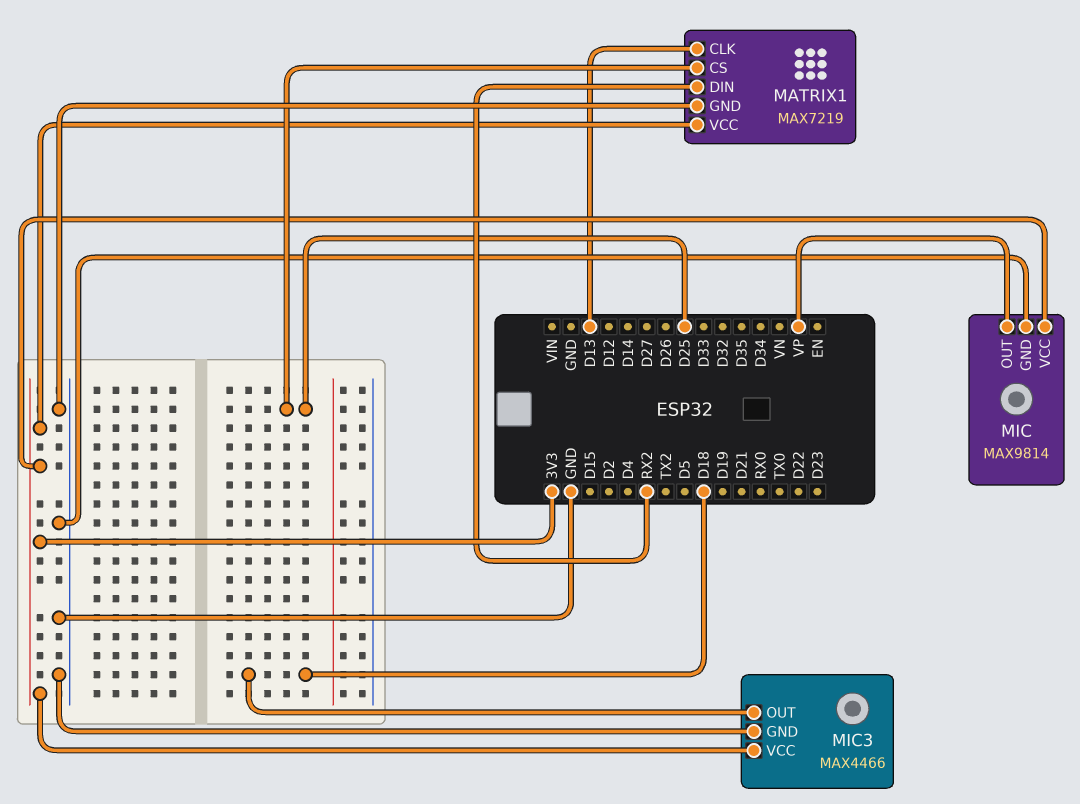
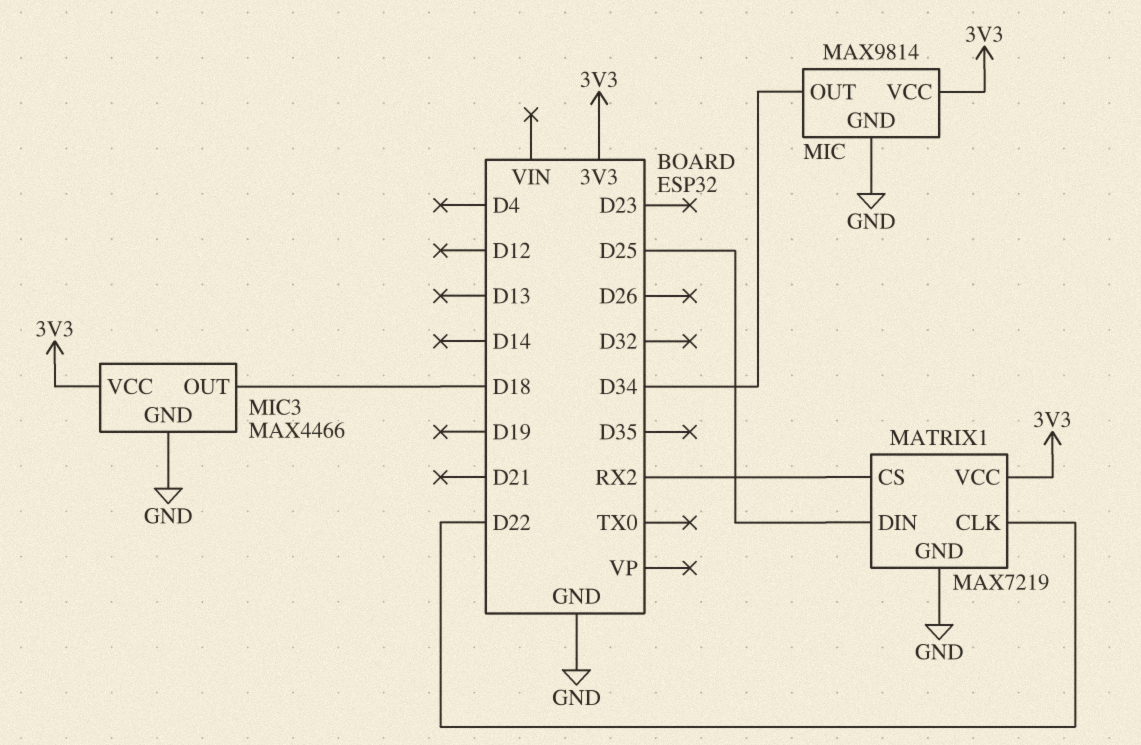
MATRIX1 pin CLK: D13 -> D22
MATRIX1 pin CS: D25 -> RX2
MATRIX1 pin DIN: RX2 -> D25
MIC pin OUT: VP -> D34

